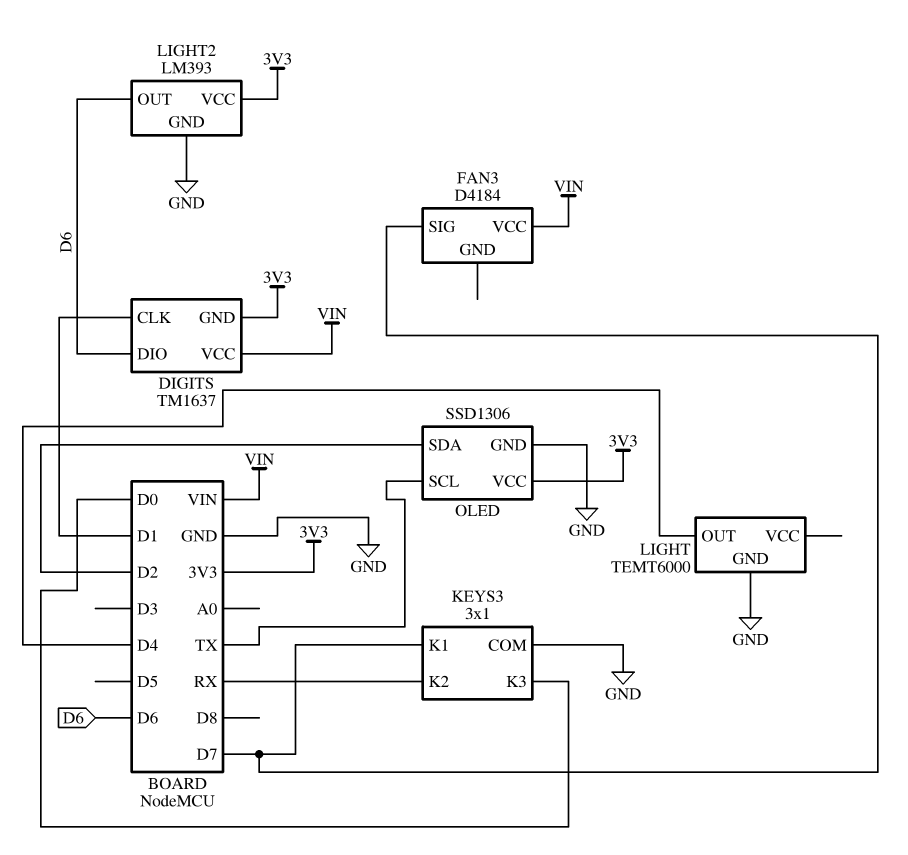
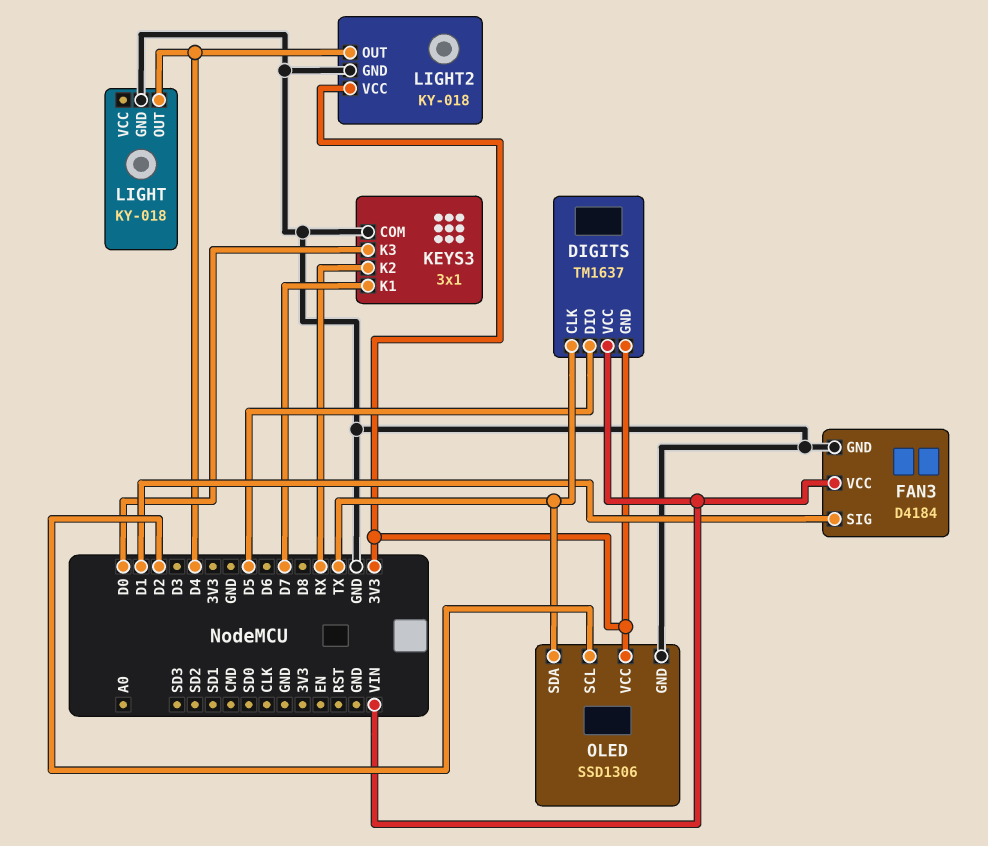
DIGITS pin CLK: D1 -> TX
DIGITS pin DIO: D6 -> D5
FAN3 pin GND: none -> GND
FAN3 pin SIG: D7 -> D1
LIGHT: TEMT6000 -> KY-018
LIGHT2: LM393 -> KY-018
LIGHT2 pin OUT: D6 -> D4
OLED pin SCL: TX -> D2
OLED pin SDA: D2 -> TX

